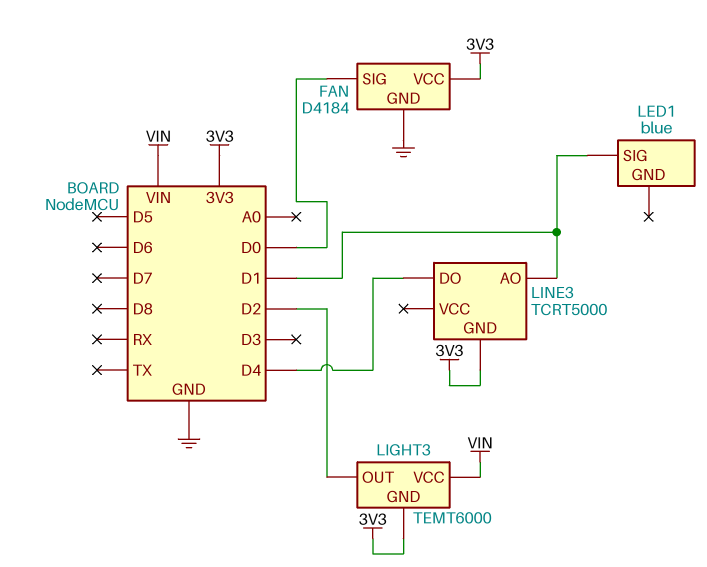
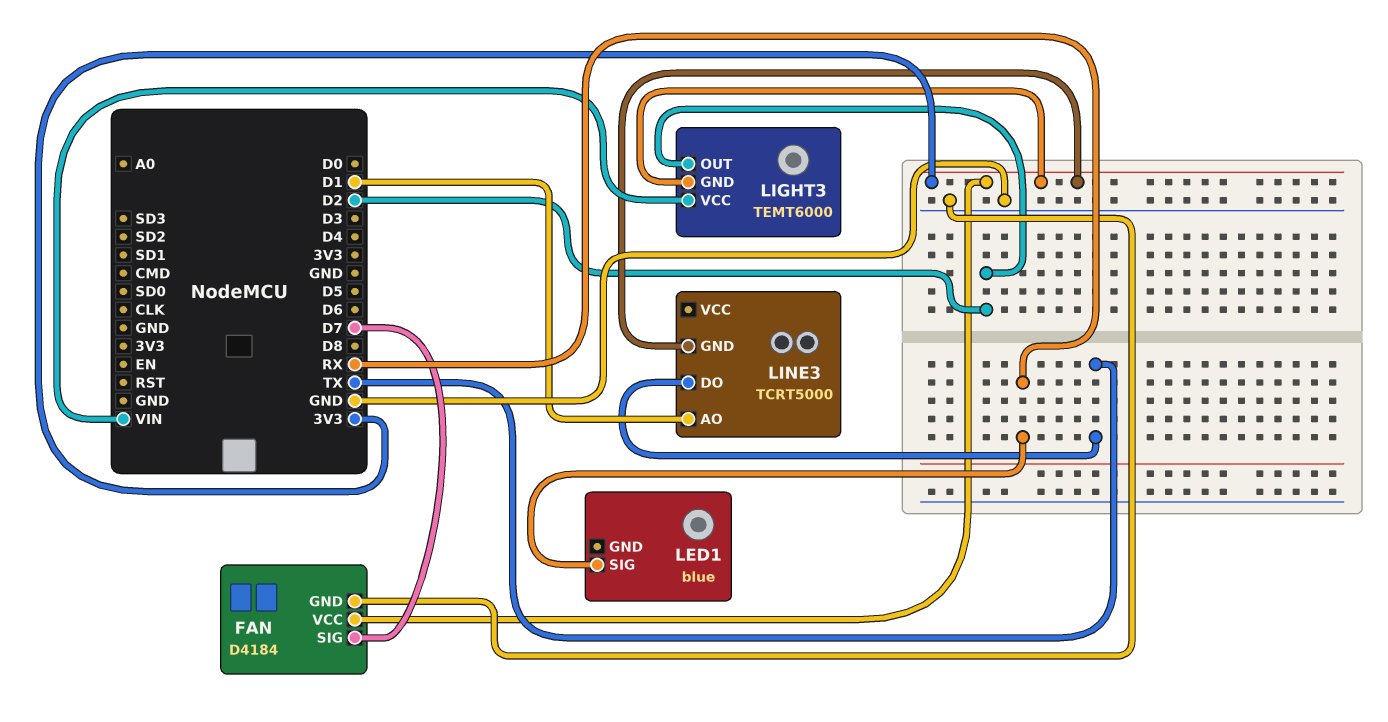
FAN pin SIG: D0 -> D7
LED1 pin SIG: D1 -> RX
LINE3 pin DO: D4 -> TX

